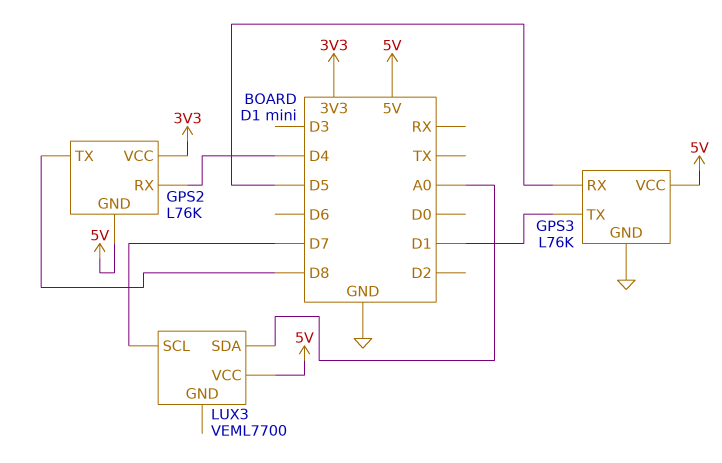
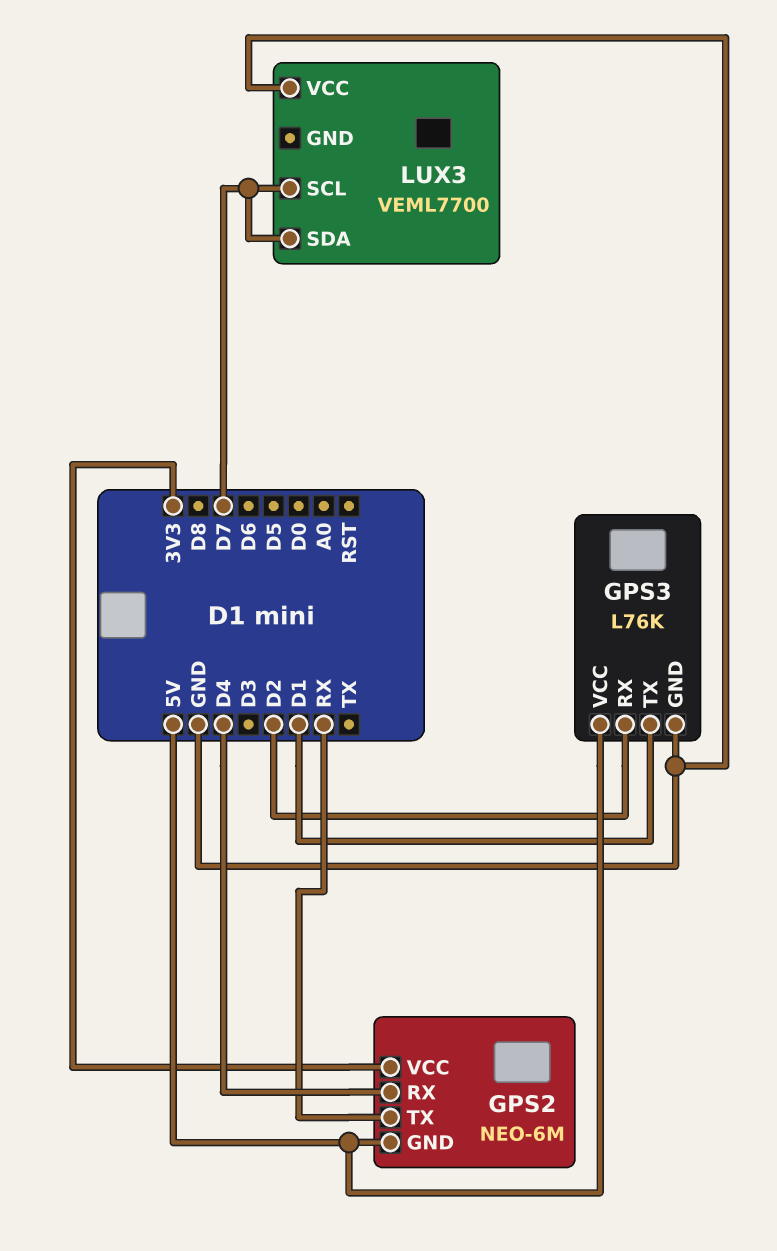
GPS2: L76K -> NEO-6M
GPS2 pin TX: D8 -> RX
GPS3 pin RX: D5 -> D2
LUX3 pin SDA: A0 -> D7
LUX3 pin VCC: 5V -> GND

